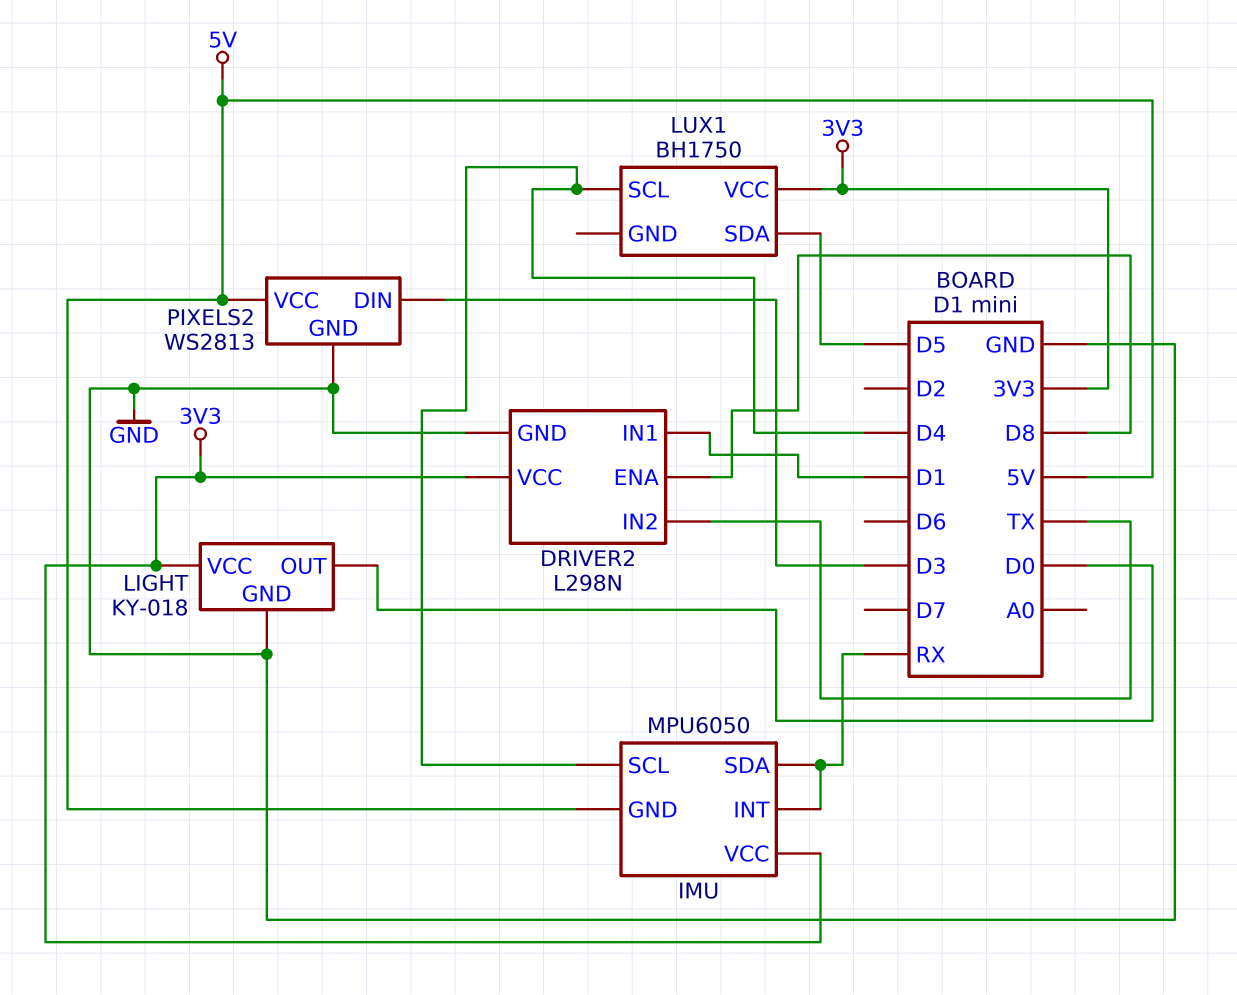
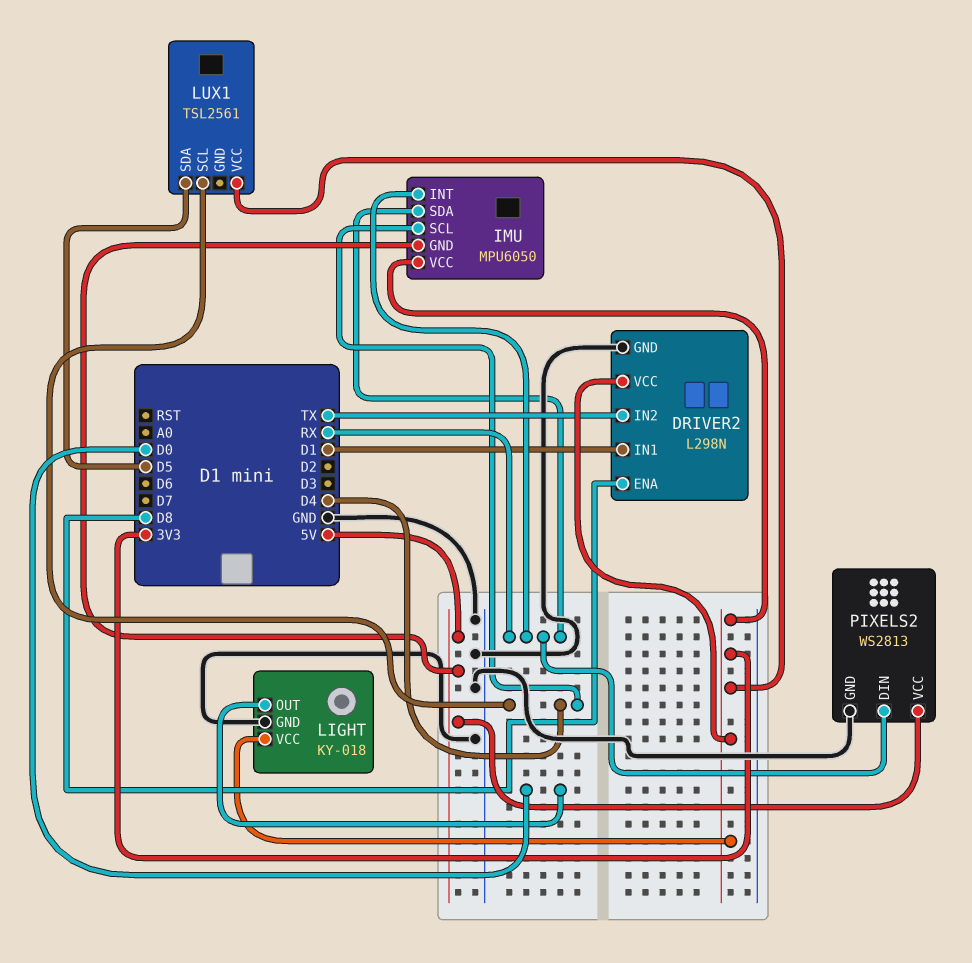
LUX1: BH1750 -> TSL2561
PIXELS2 pin DIN: D3 -> RX

